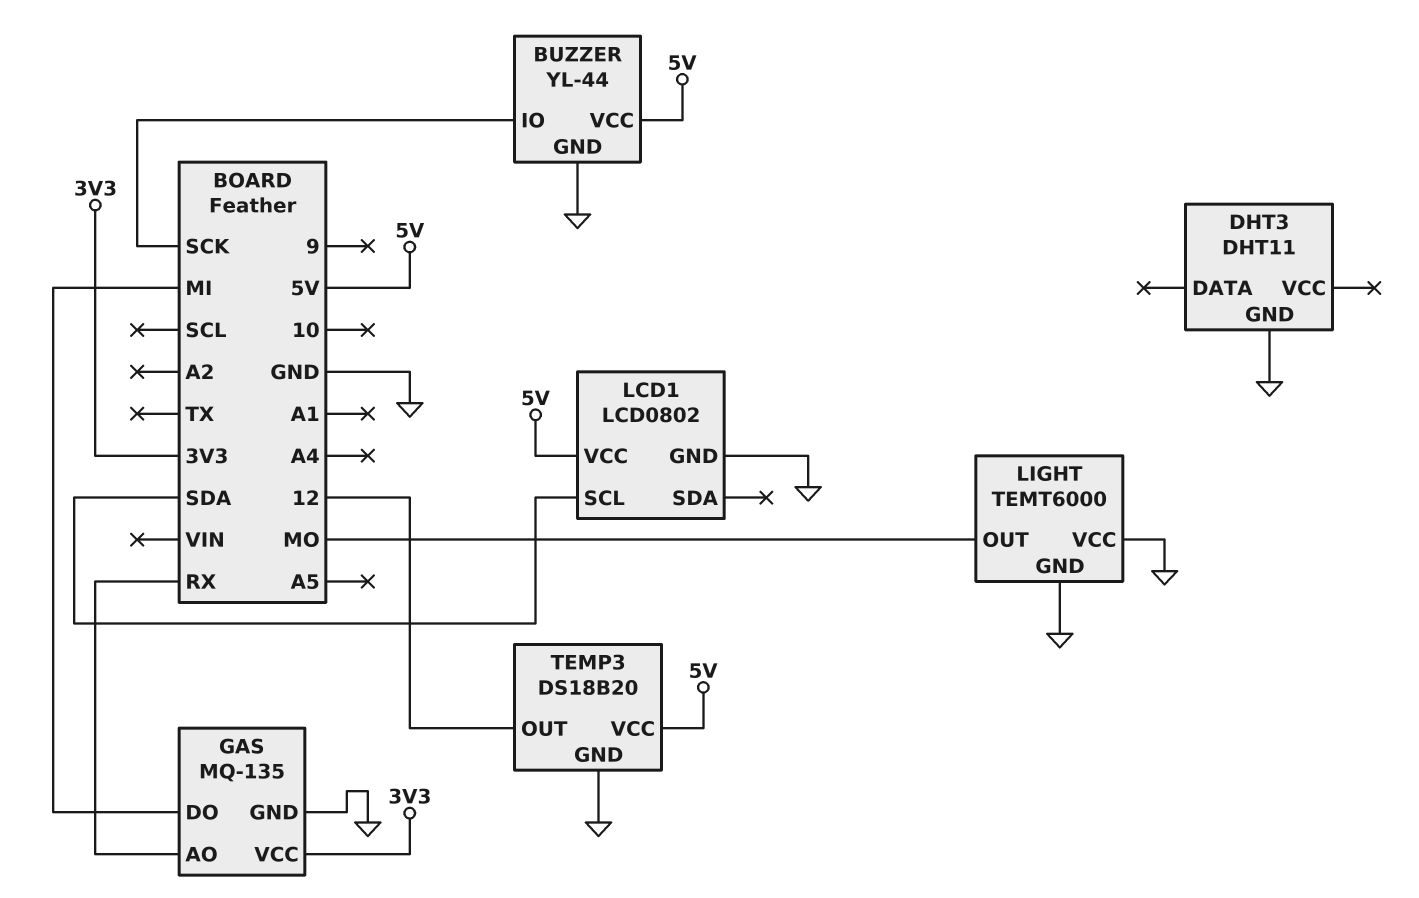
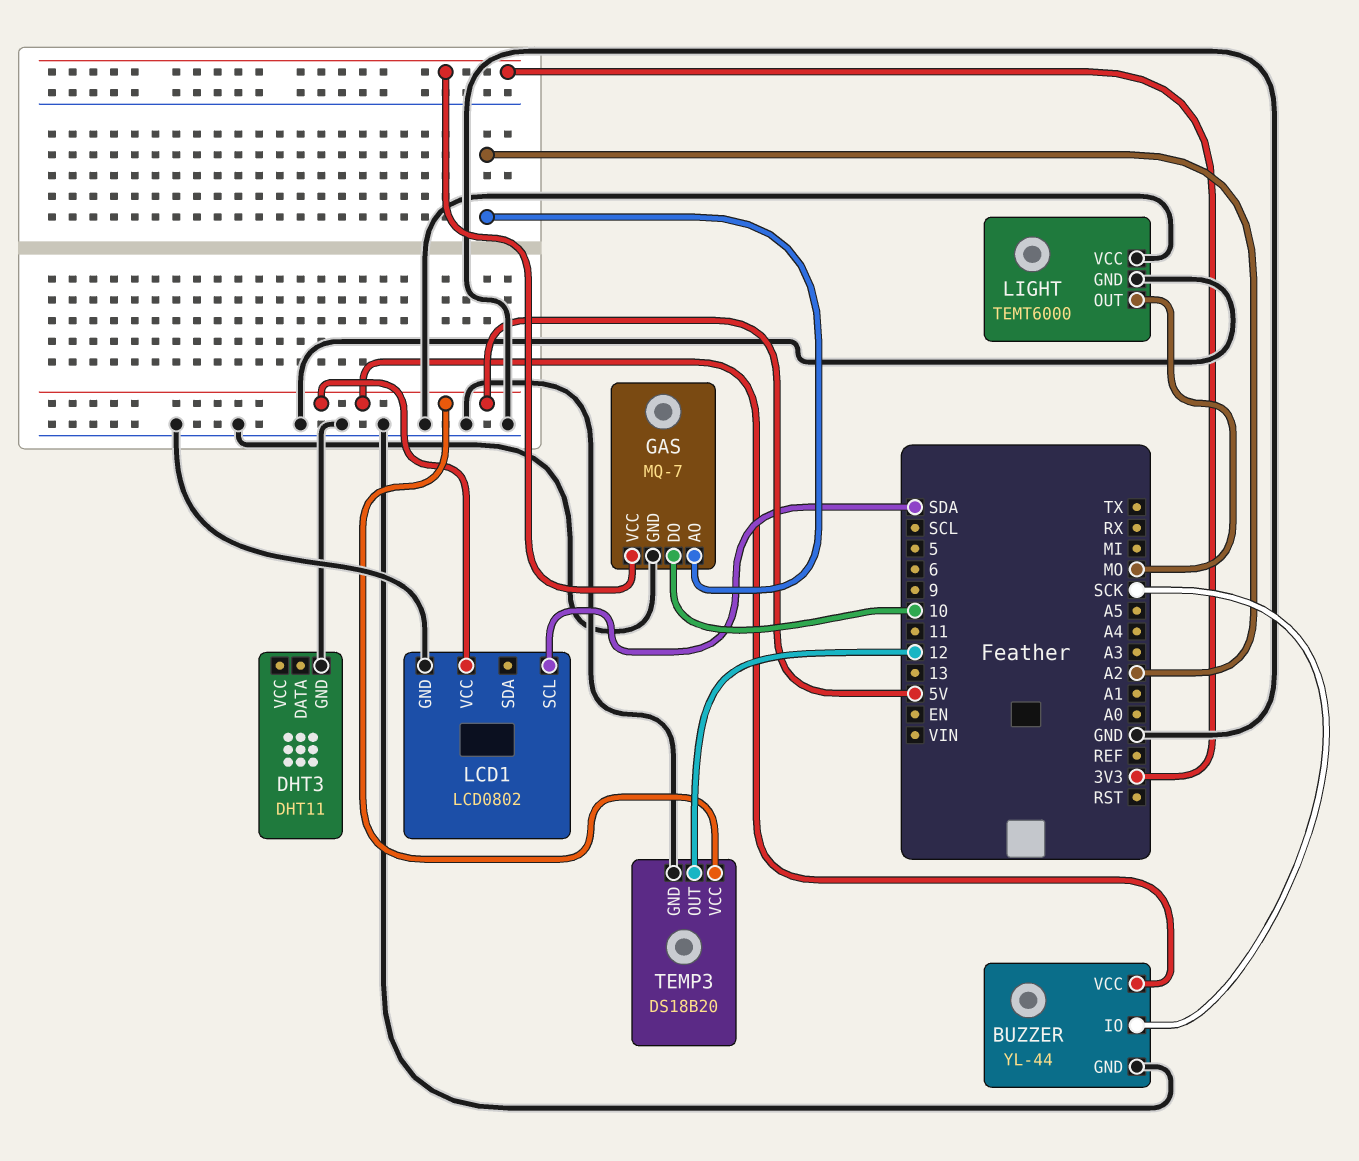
GAS: MQ-135 -> MQ-7
GAS pin AO: RX -> A2
GAS pin DO: MI -> 10

